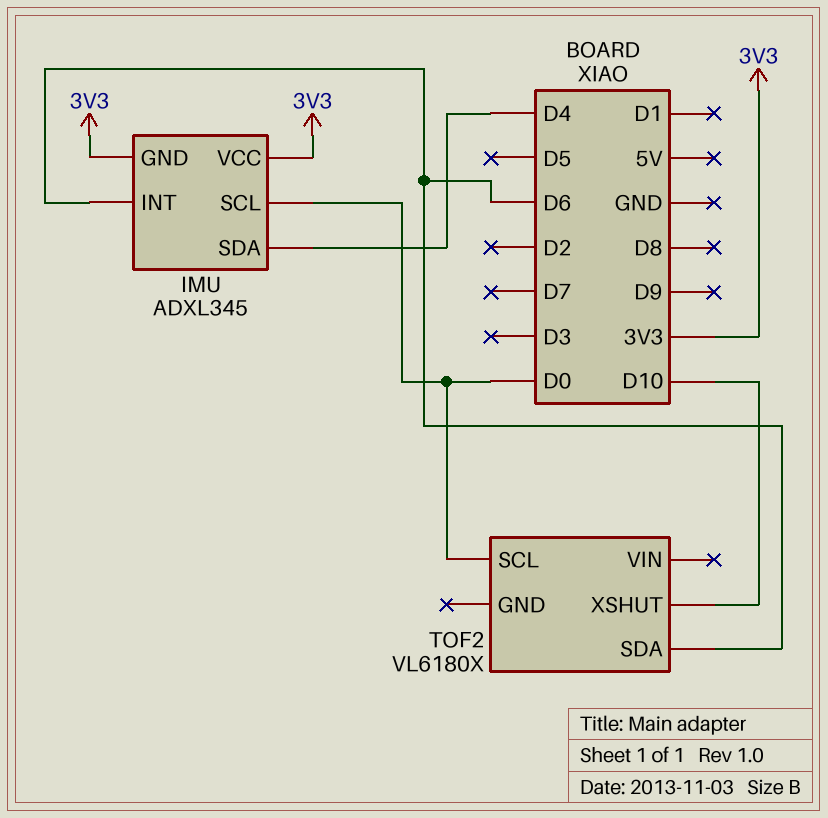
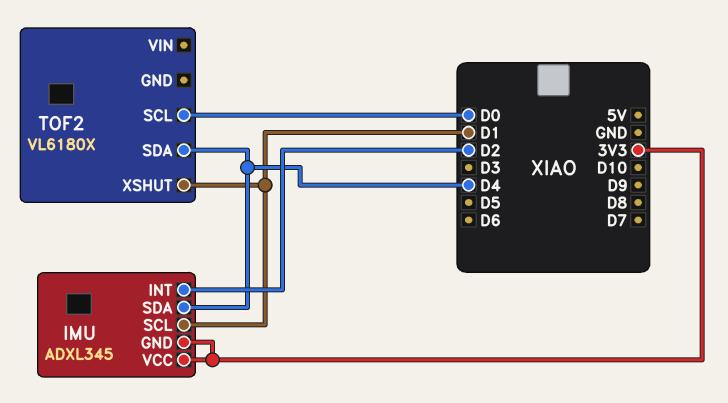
IMU pin INT: D6 -> D2
IMU pin SCL: D0 -> D1
TOF2 pin SDA: D6 -> D4
TOF2 pin XSHUT: D10 -> D1

